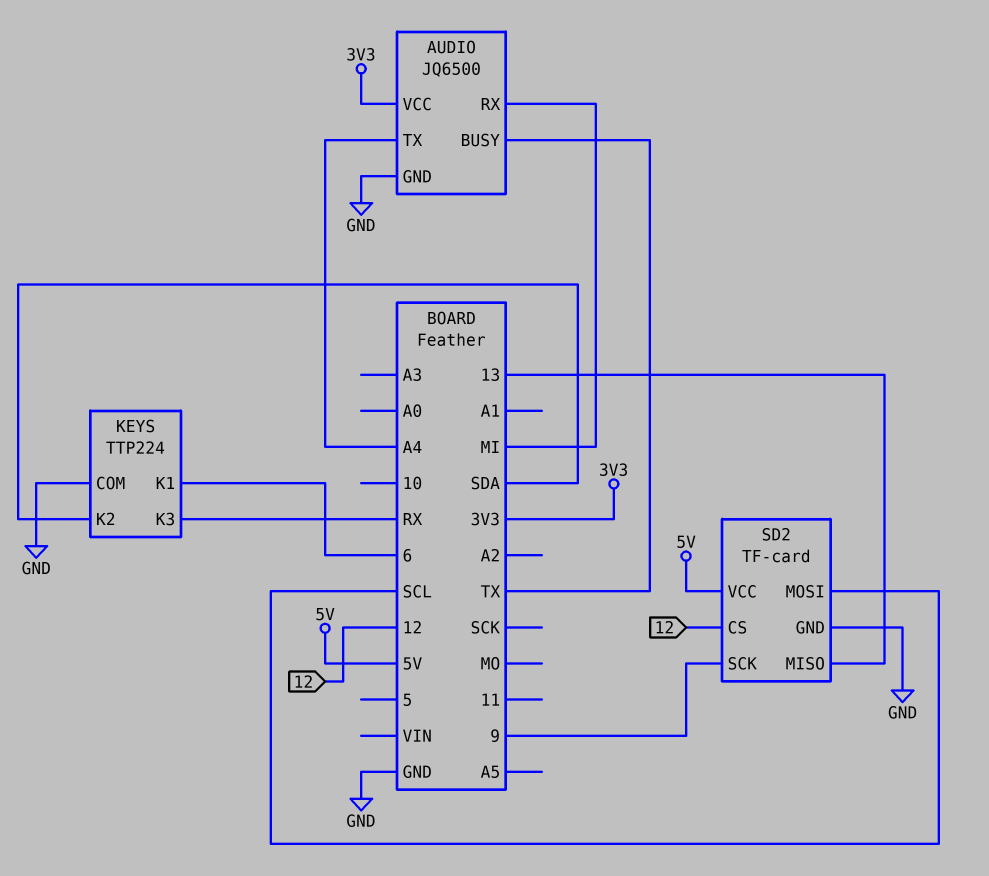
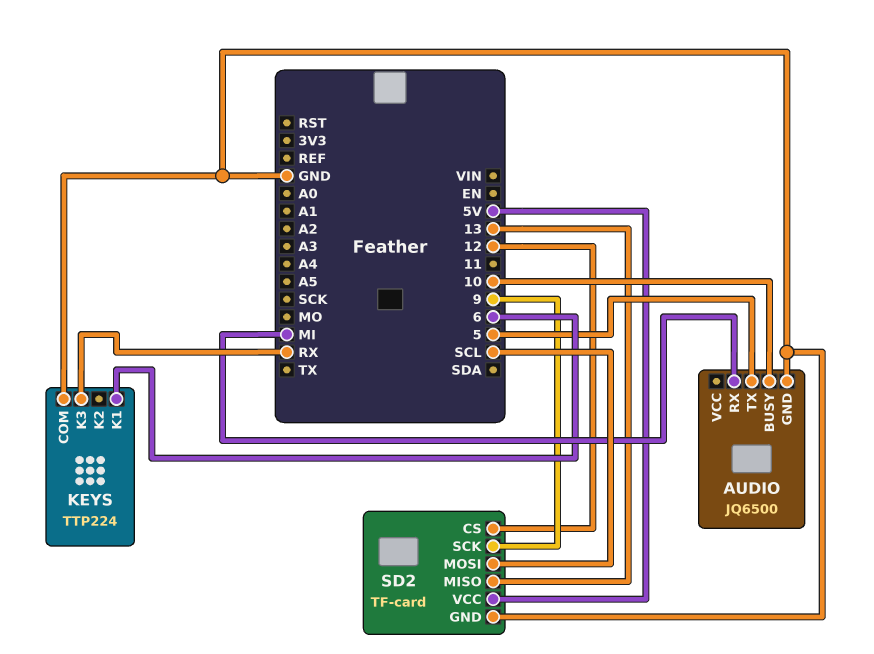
AUDIO pin BUSY: TX -> 10
AUDIO pin TX: A4 -> 5
AUDIO pin VCC: 3V3 -> none
KEYS pin K2: SDA -> none

